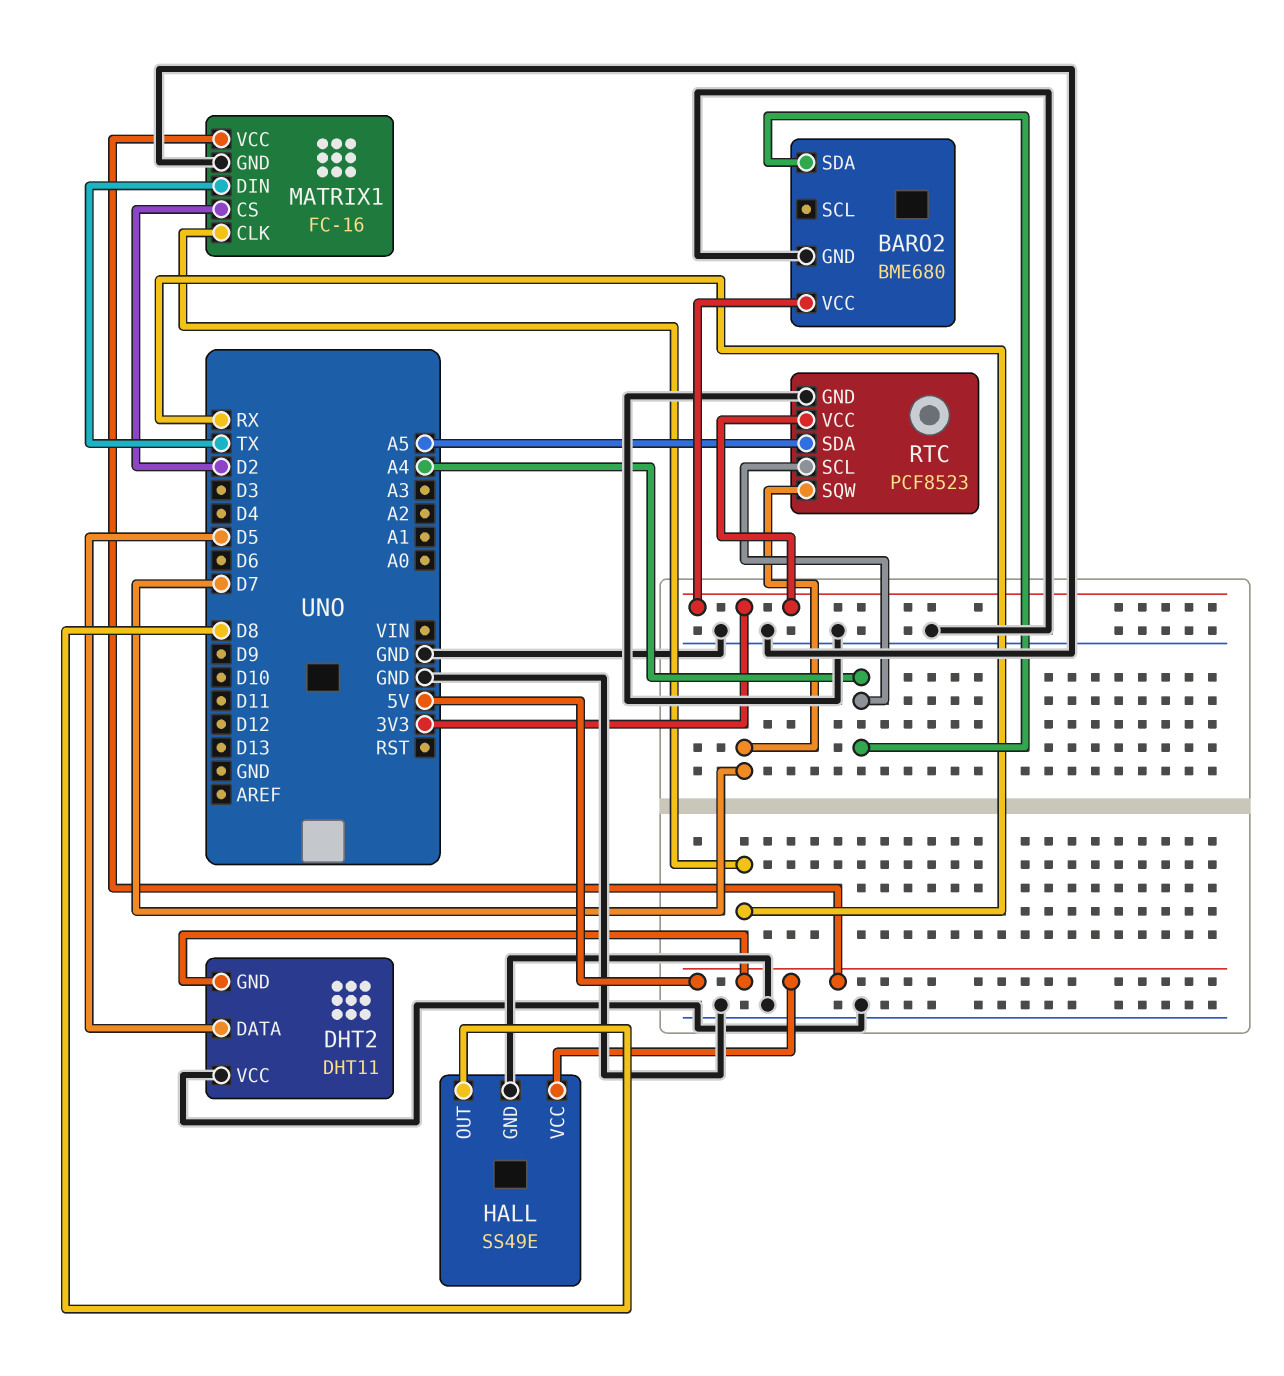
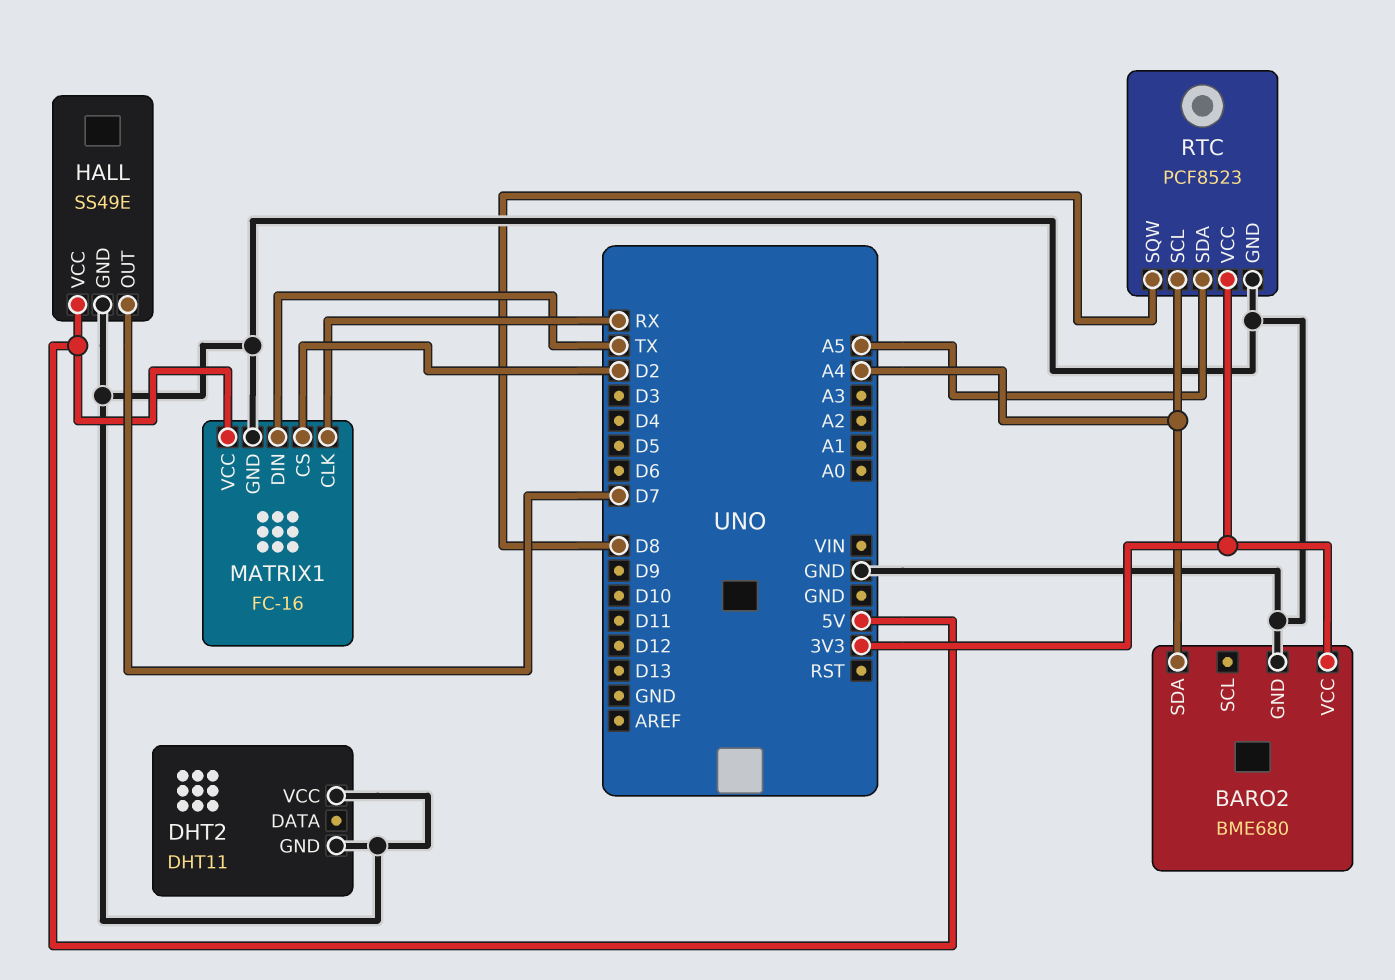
DHT2 pin DATA: D5 -> none
DHT2 pin GND: 5V -> GND
HALL pin OUT: D8 -> D7
RTC pin SQW: D7 -> D8

